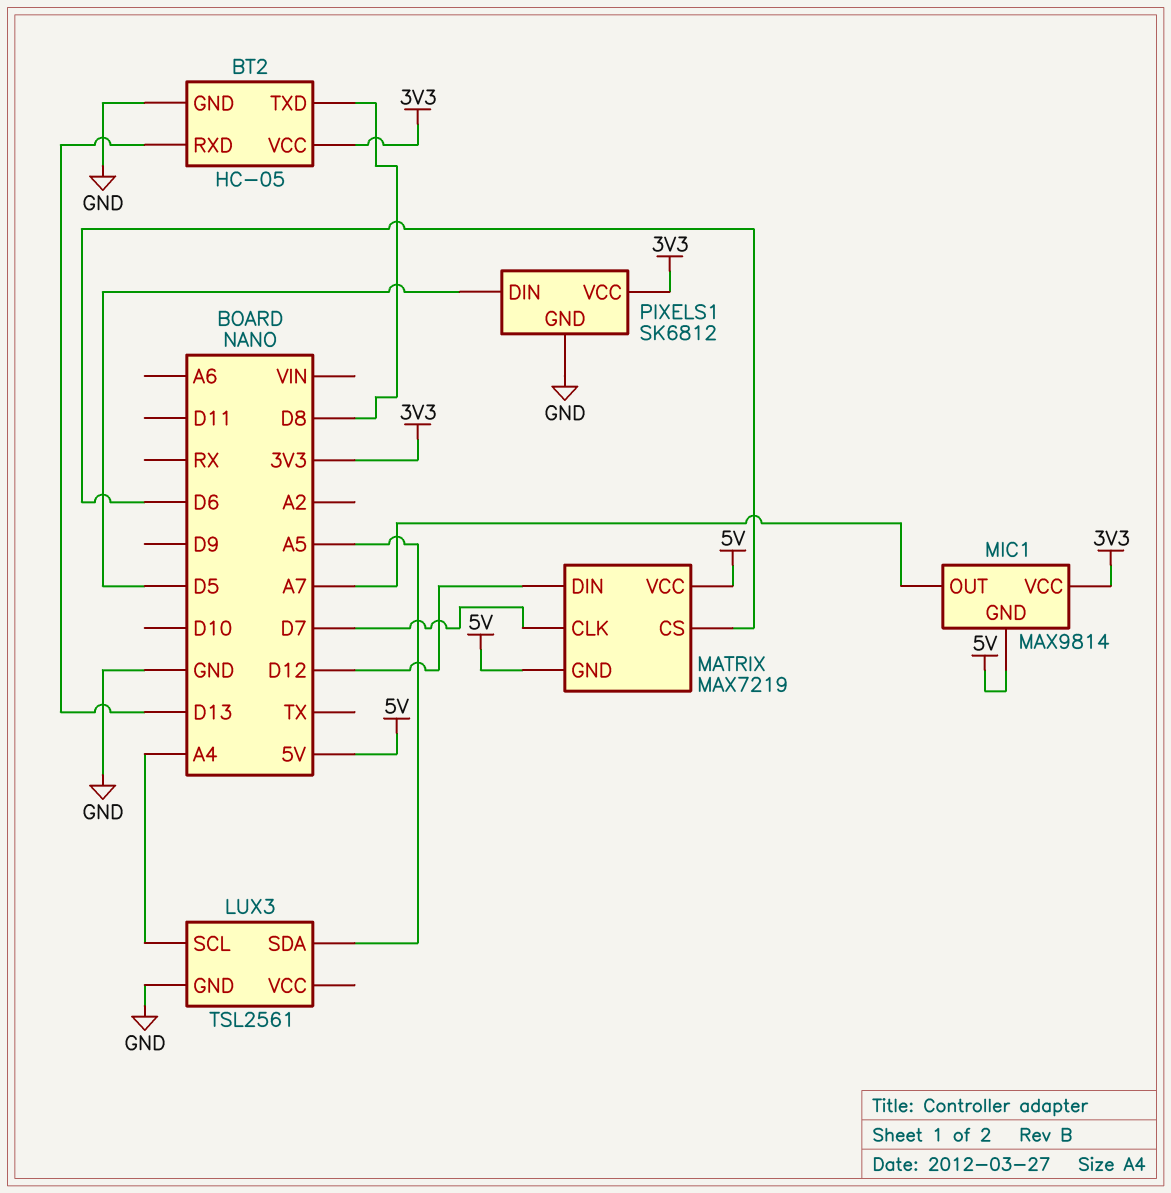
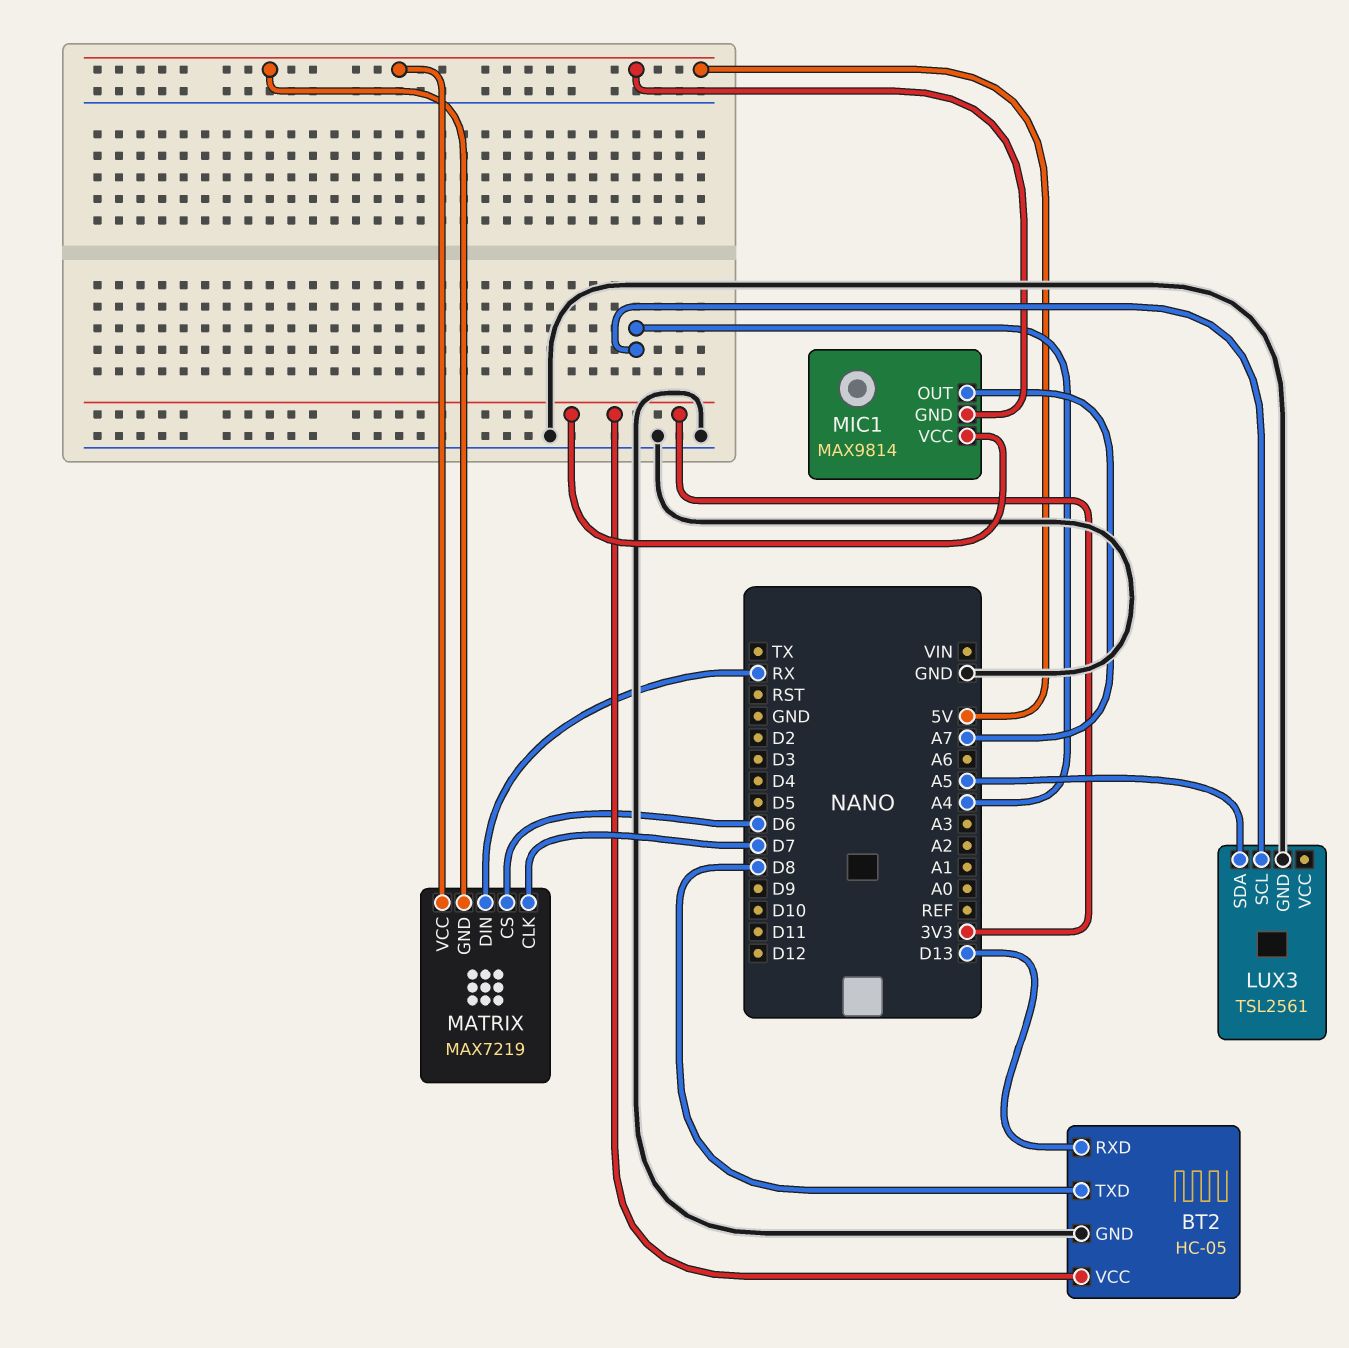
MATRIX pin DIN: D12 -> RX
PIXELS1: SK6812 -> none
PIXELS1 pin DIN: D5 -> none
PIXELS1 pin GND: GND -> none
PIXELS1 pin VCC: 3V3 -> none

